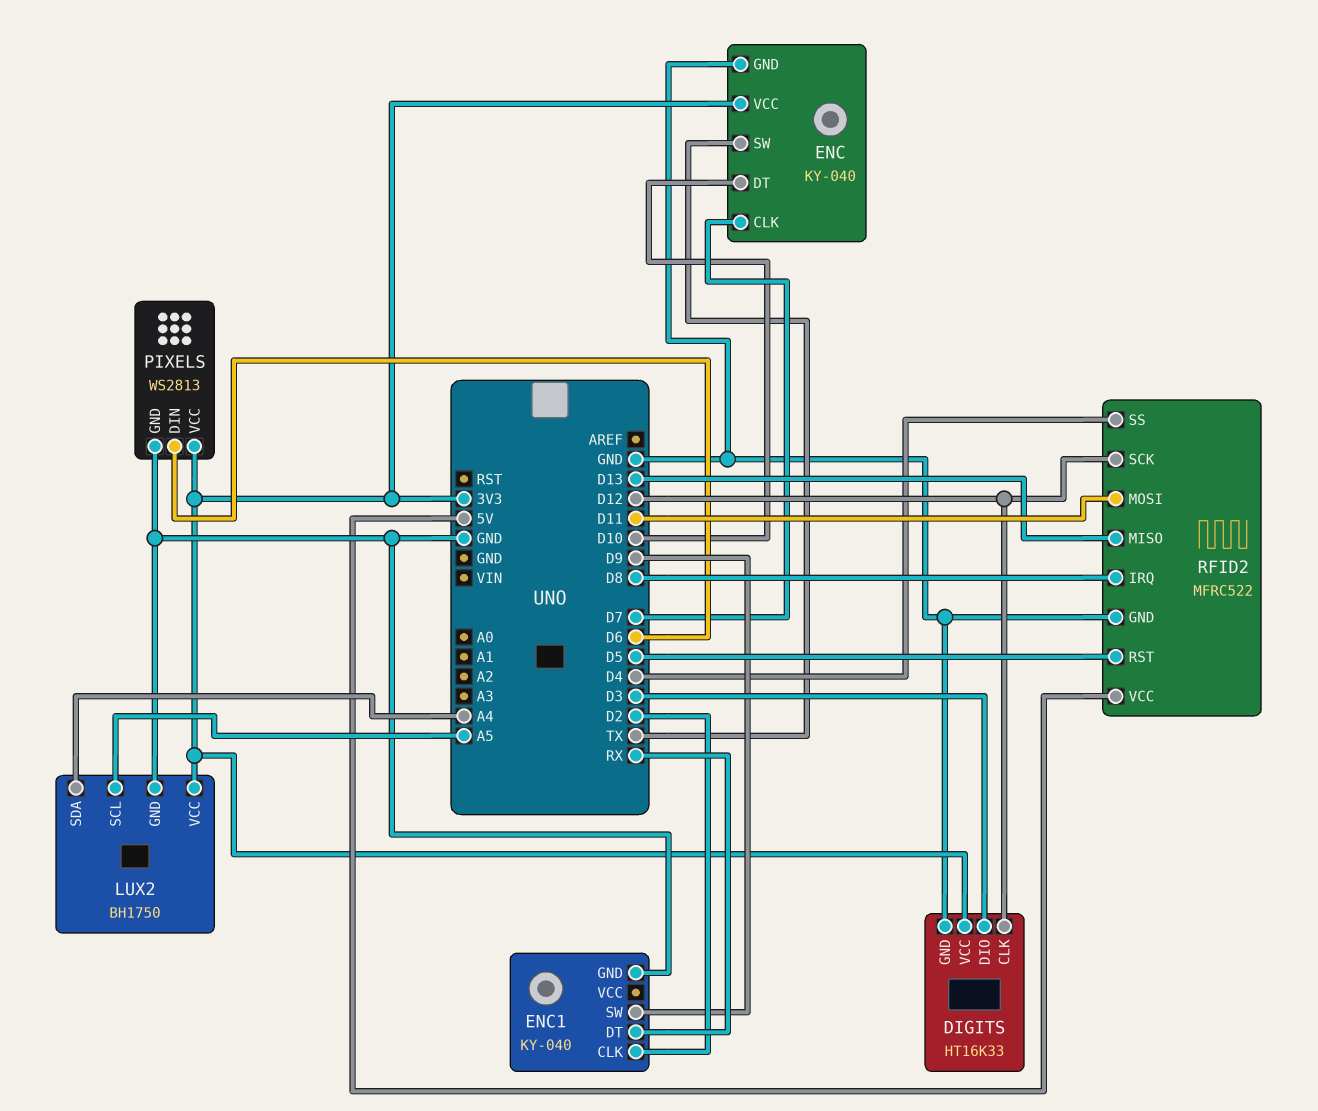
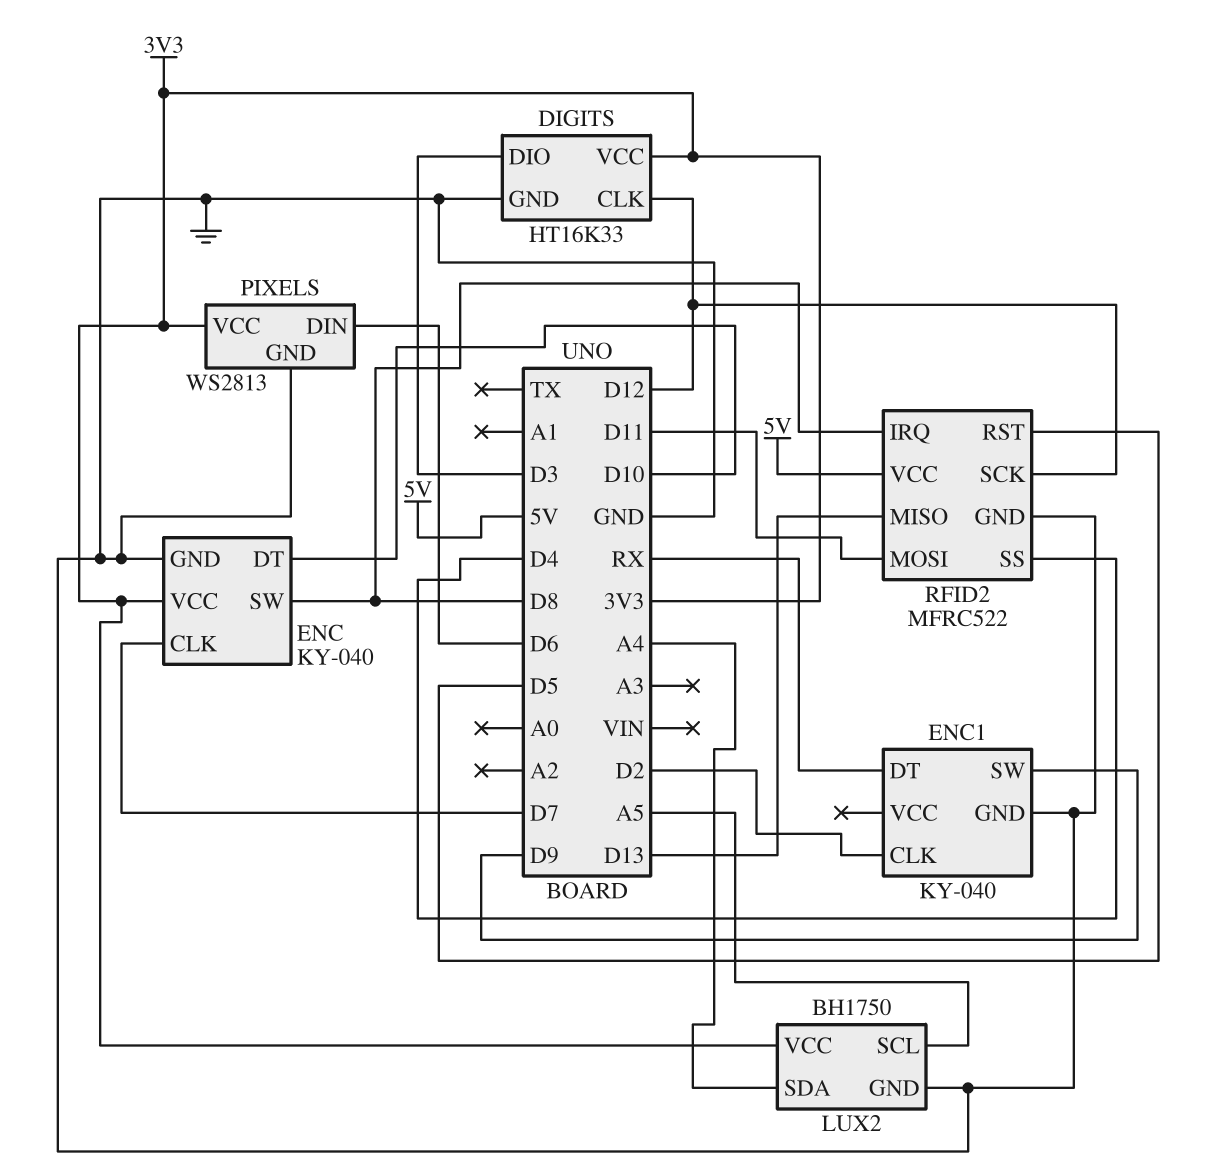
ENC pin SW: TX -> D8

